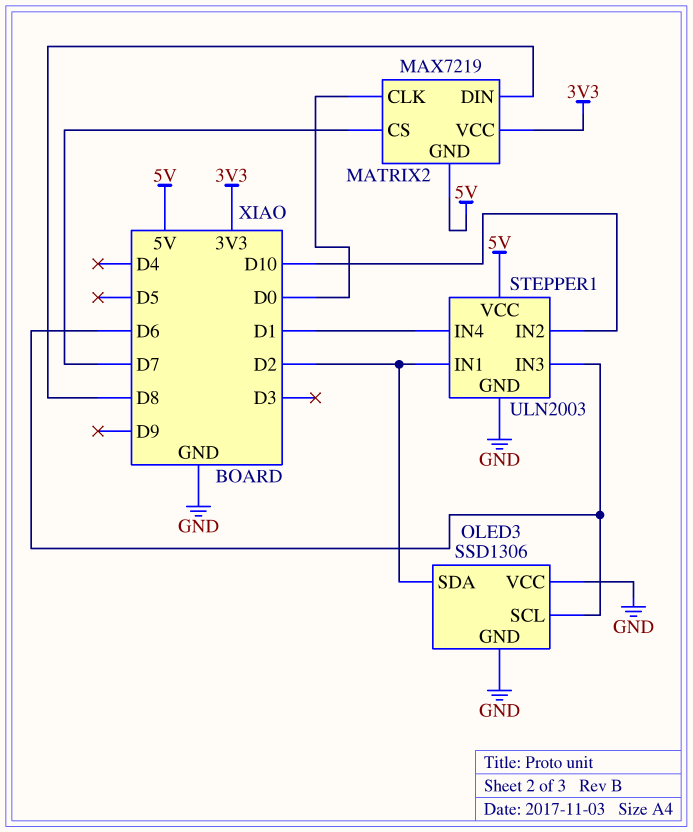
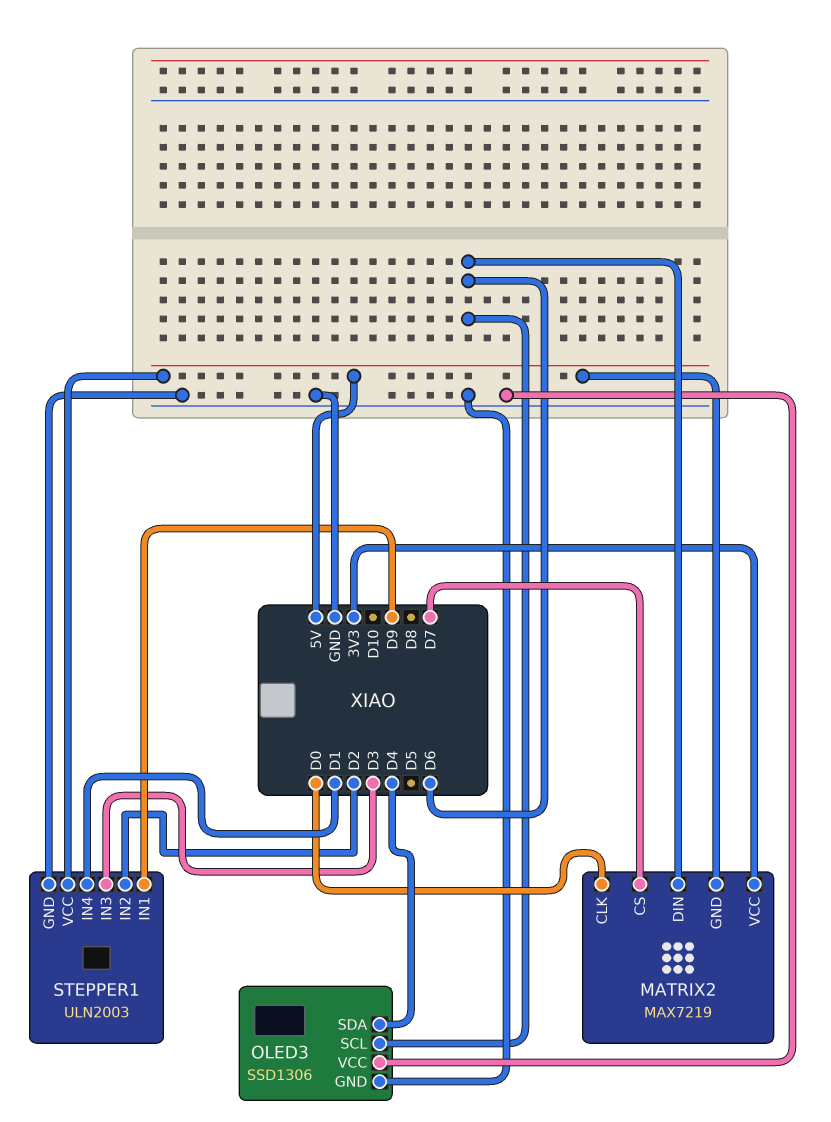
MATRIX2 pin DIN: D8 -> D6
OLED3 pin SDA: D2 -> D4
STEPPER1 pin IN1: D2 -> D9
STEPPER1 pin IN2: D10 -> D2
STEPPER1 pin IN3: D6 -> D3

